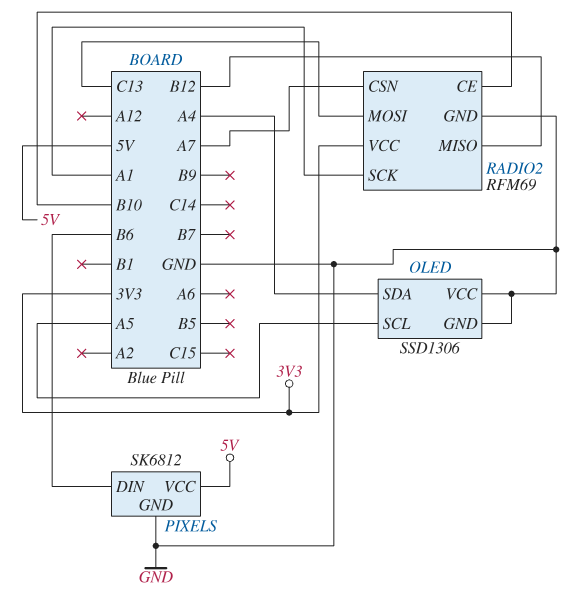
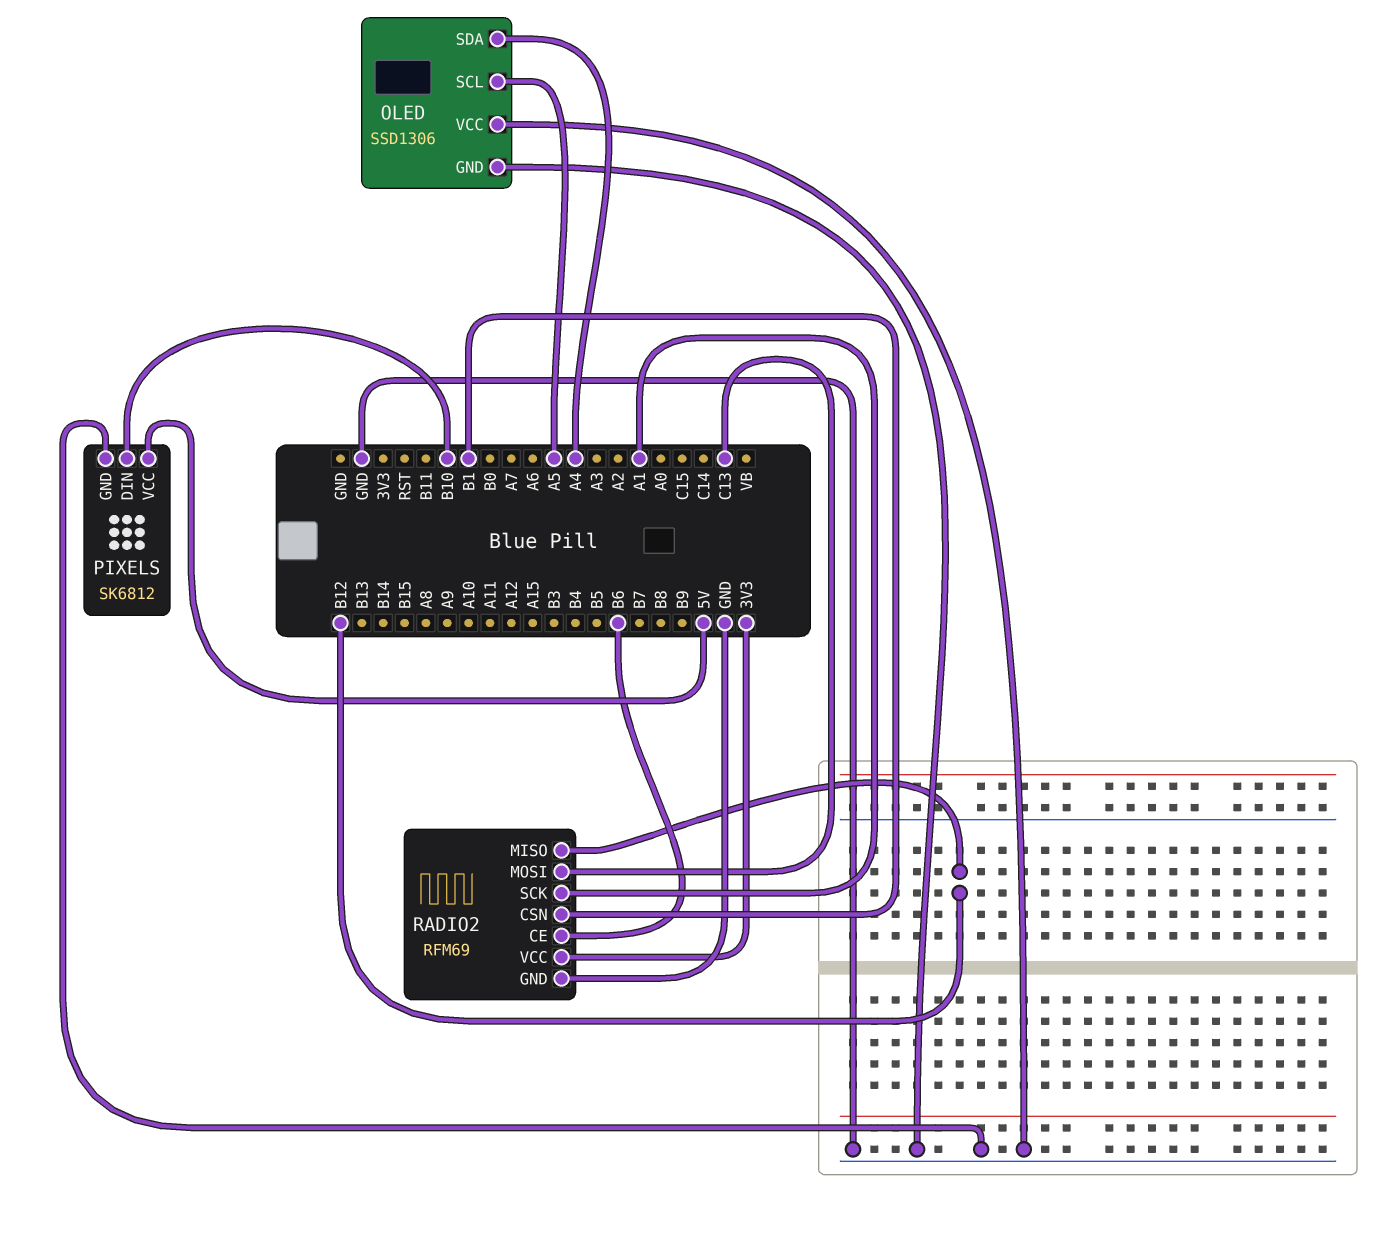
PIXELS pin DIN: B6 -> B10
RADIO2 pin CE: B10 -> B6
RADIO2 pin CSN: A7 -> B1

